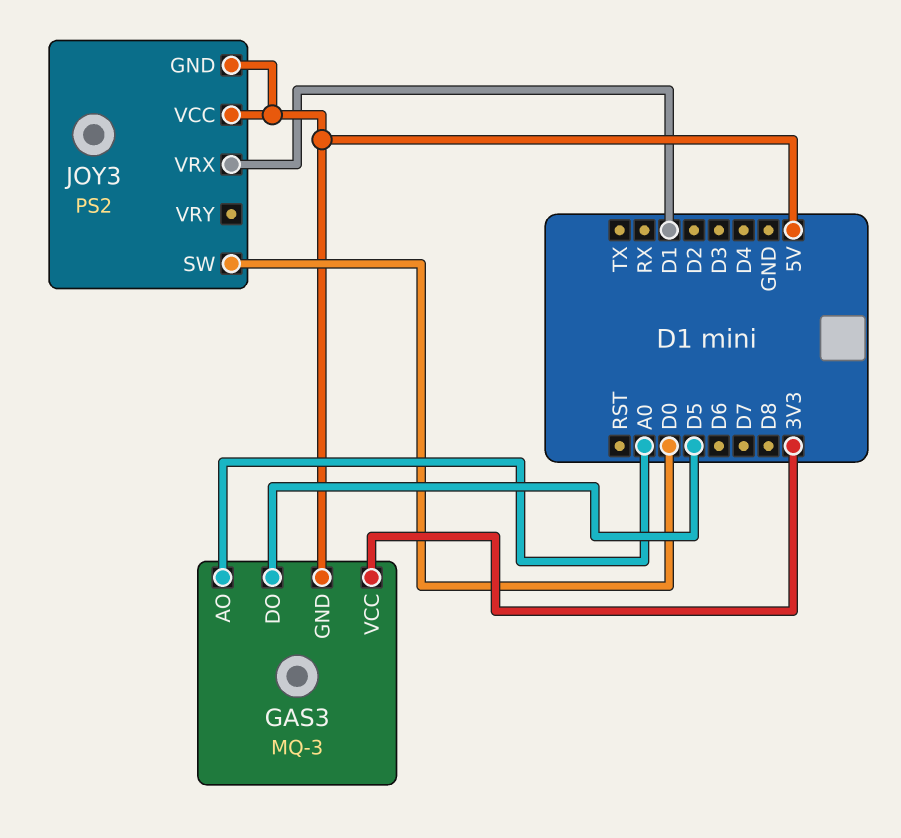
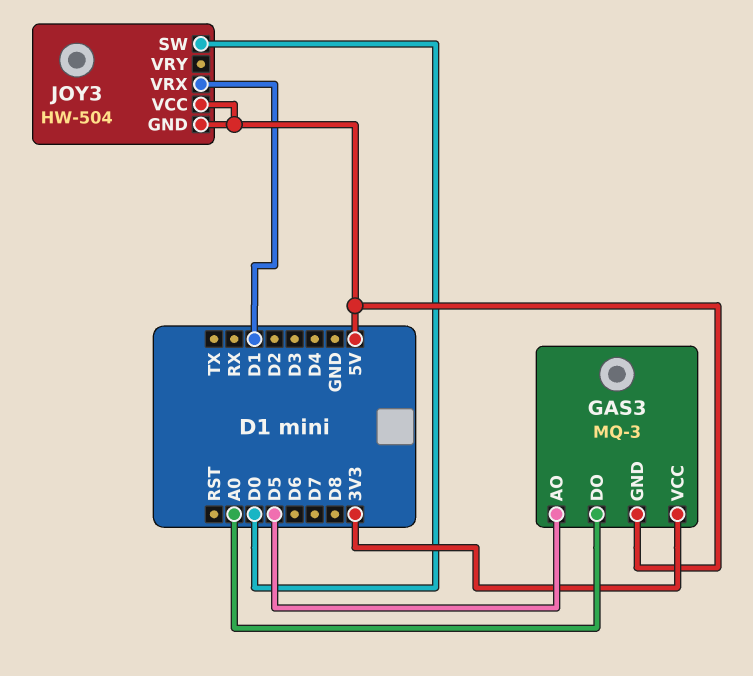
GAS3 pin AO: A0 -> D5
GAS3 pin DO: D5 -> A0
JOY3: PS2 -> HW-504

